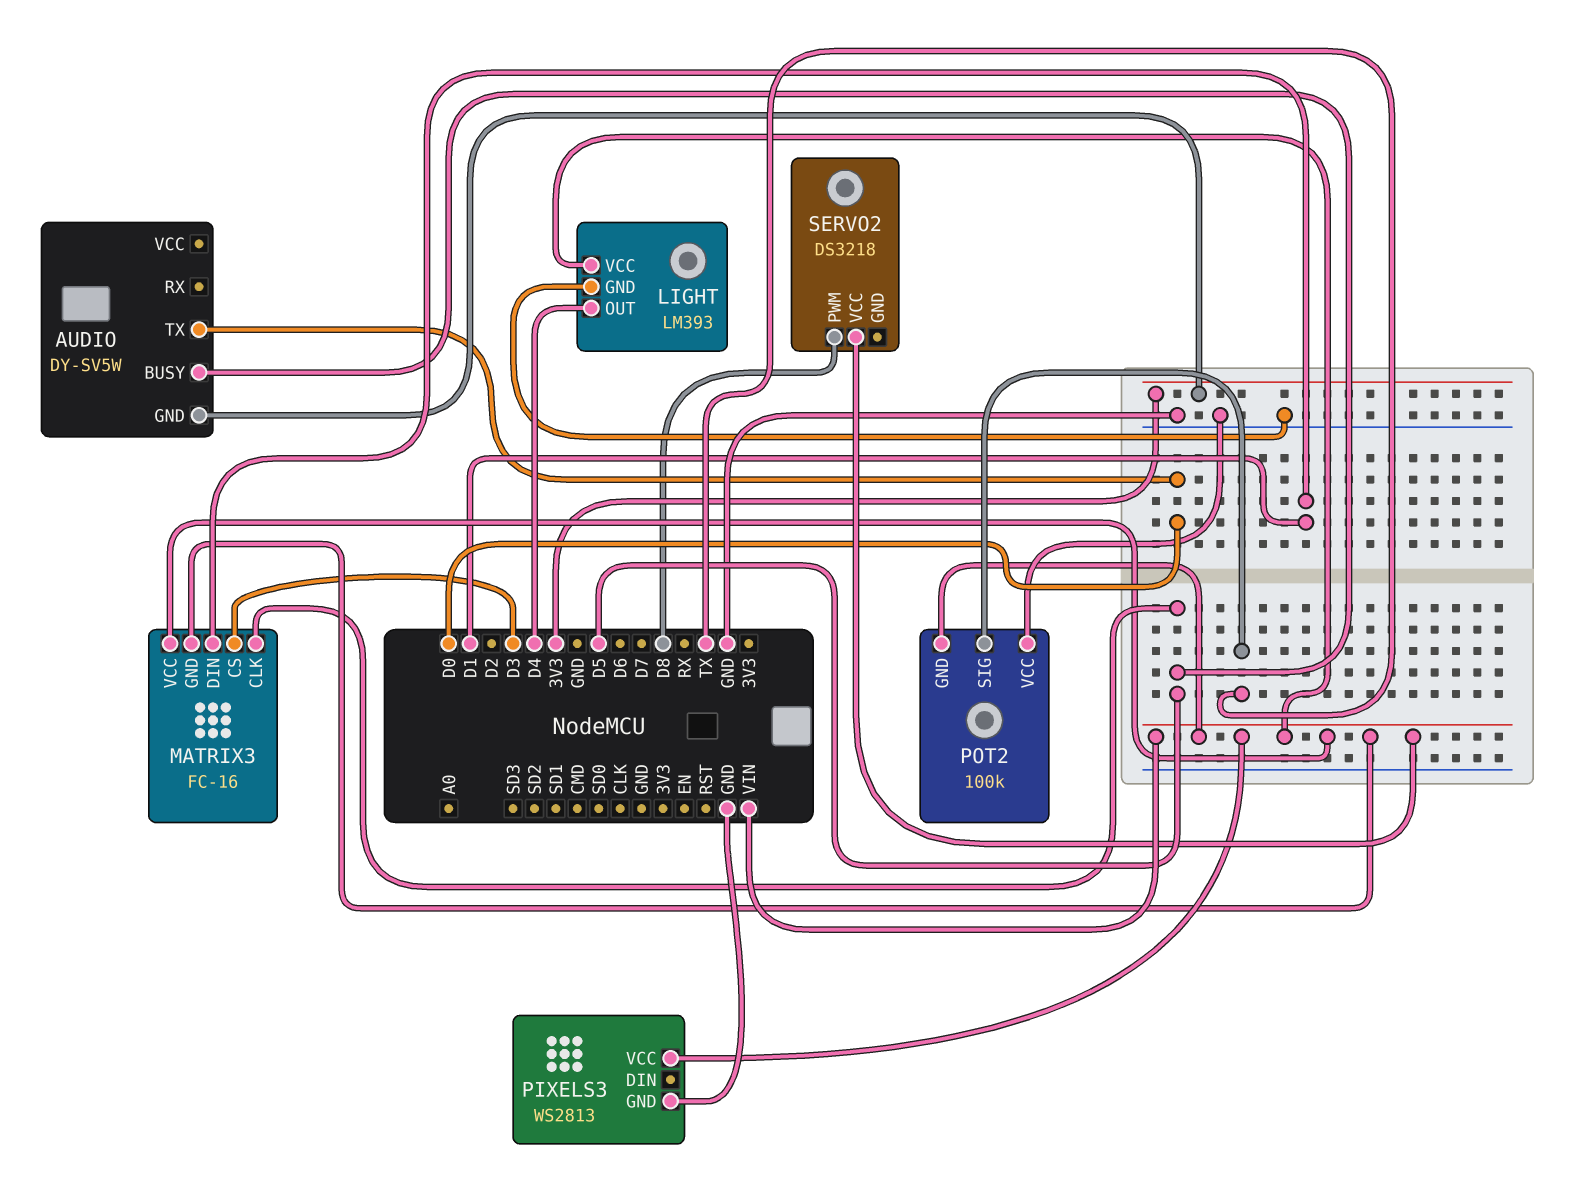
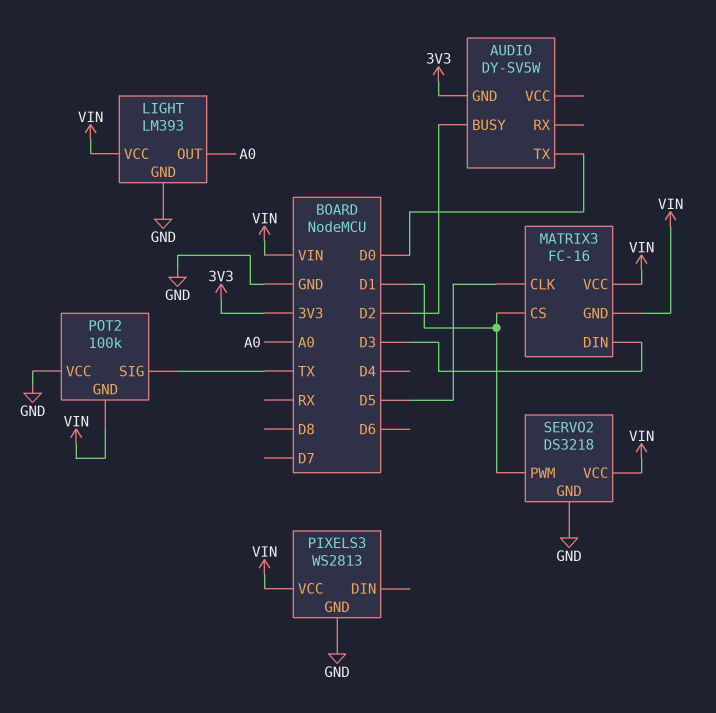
AUDIO pin BUSY: D5 -> D2
LIGHT pin OUT: D4 -> A0
MATRIX3 pin CS: D3 -> D1
MATRIX3 pin DIN: D1 -> D3
SERVO2 pin GND: none -> GND
SERVO2 pin PWM: D8 -> D1

